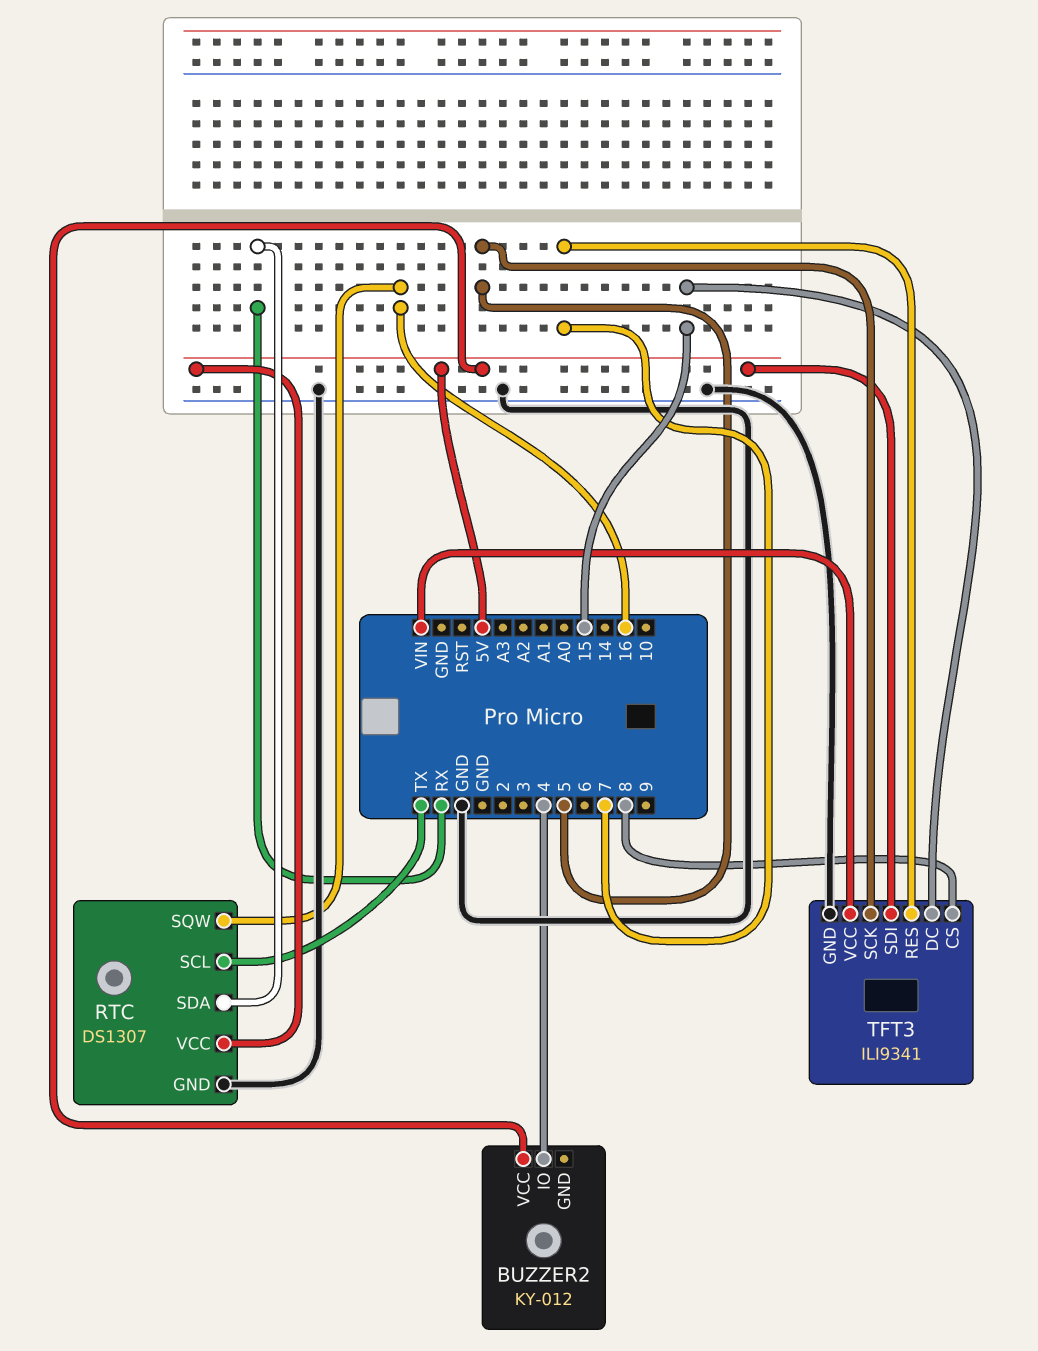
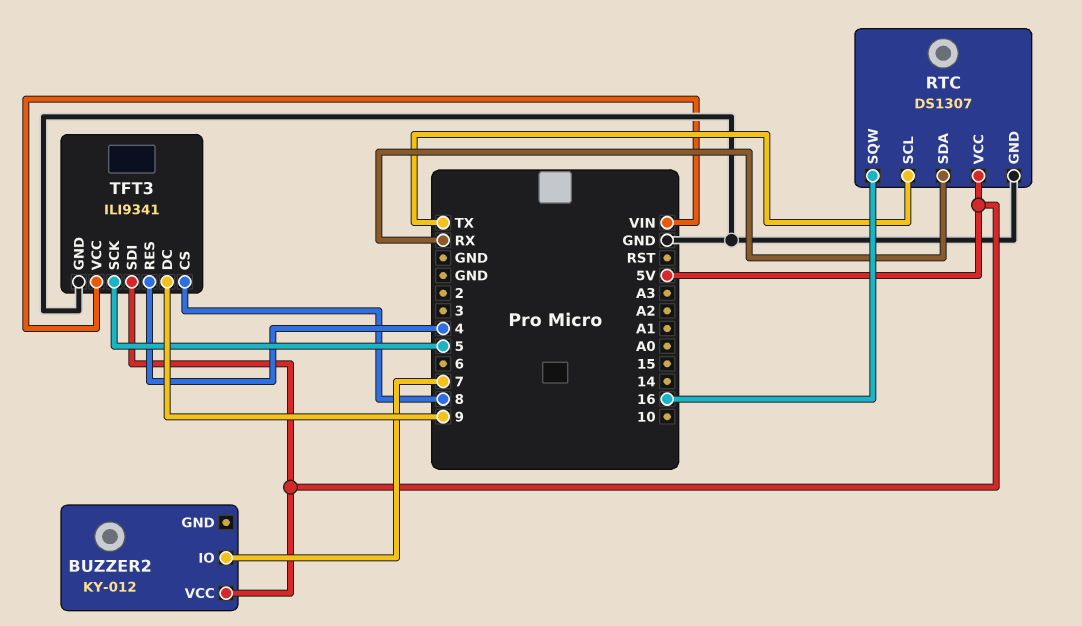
BUZZER2 pin IO: 4 -> 7
TFT3 pin DC: 15 -> 9
TFT3 pin RES: 7 -> 4

